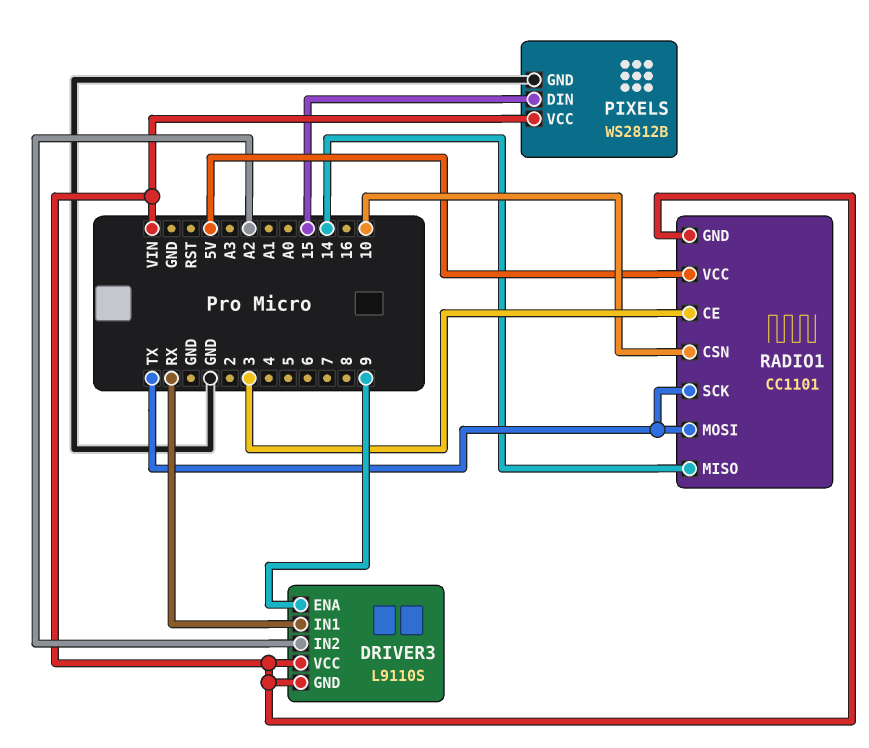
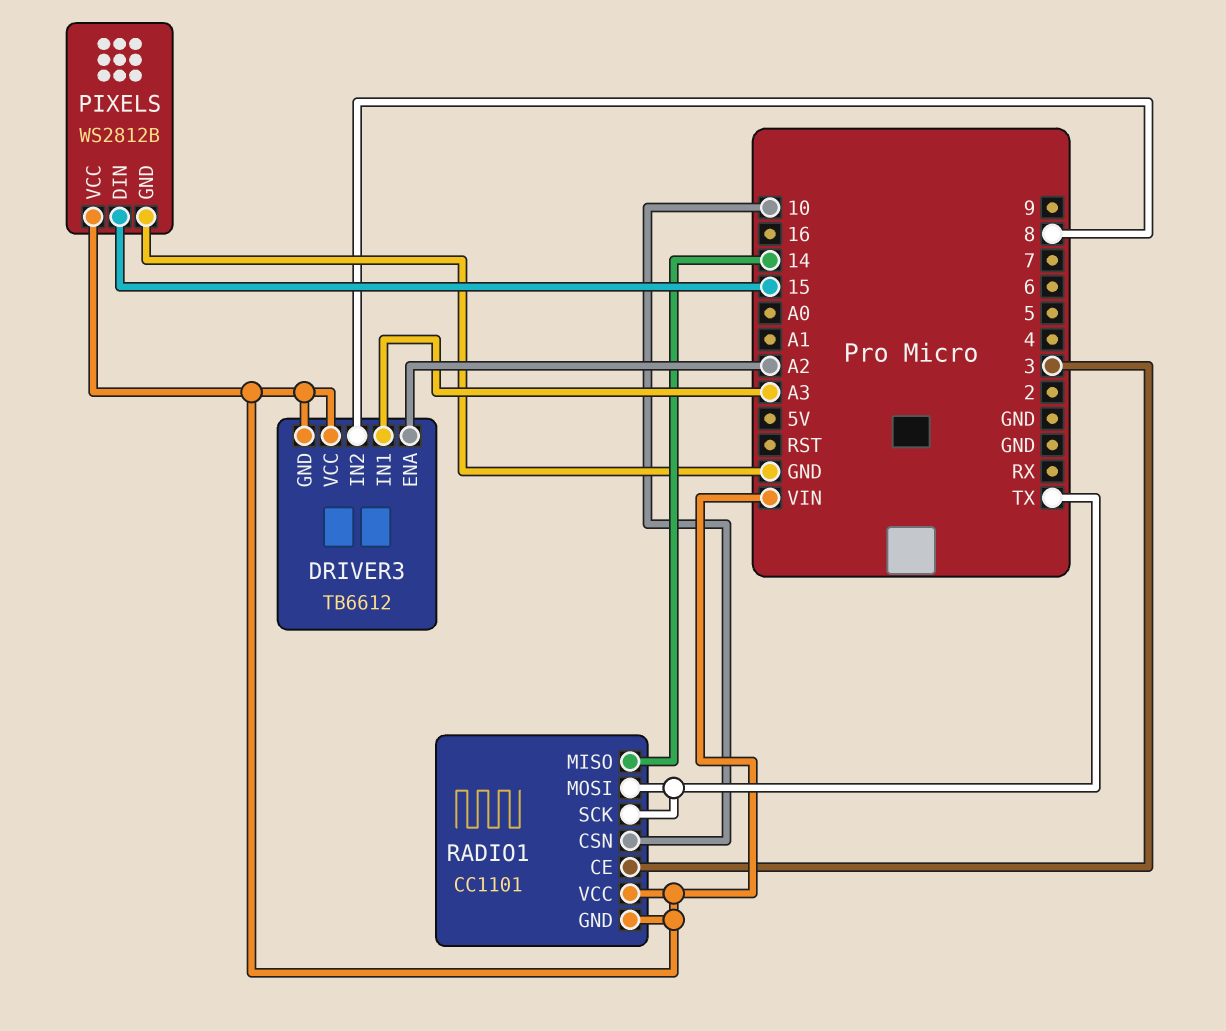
DRIVER3: L9110S -> TB6612
DRIVER3 pin ENA: 9 -> A2
DRIVER3 pin IN1: RX -> A3
DRIVER3 pin IN2: A2 -> 8
RADIO1 pin VCC: 5V -> VIN

